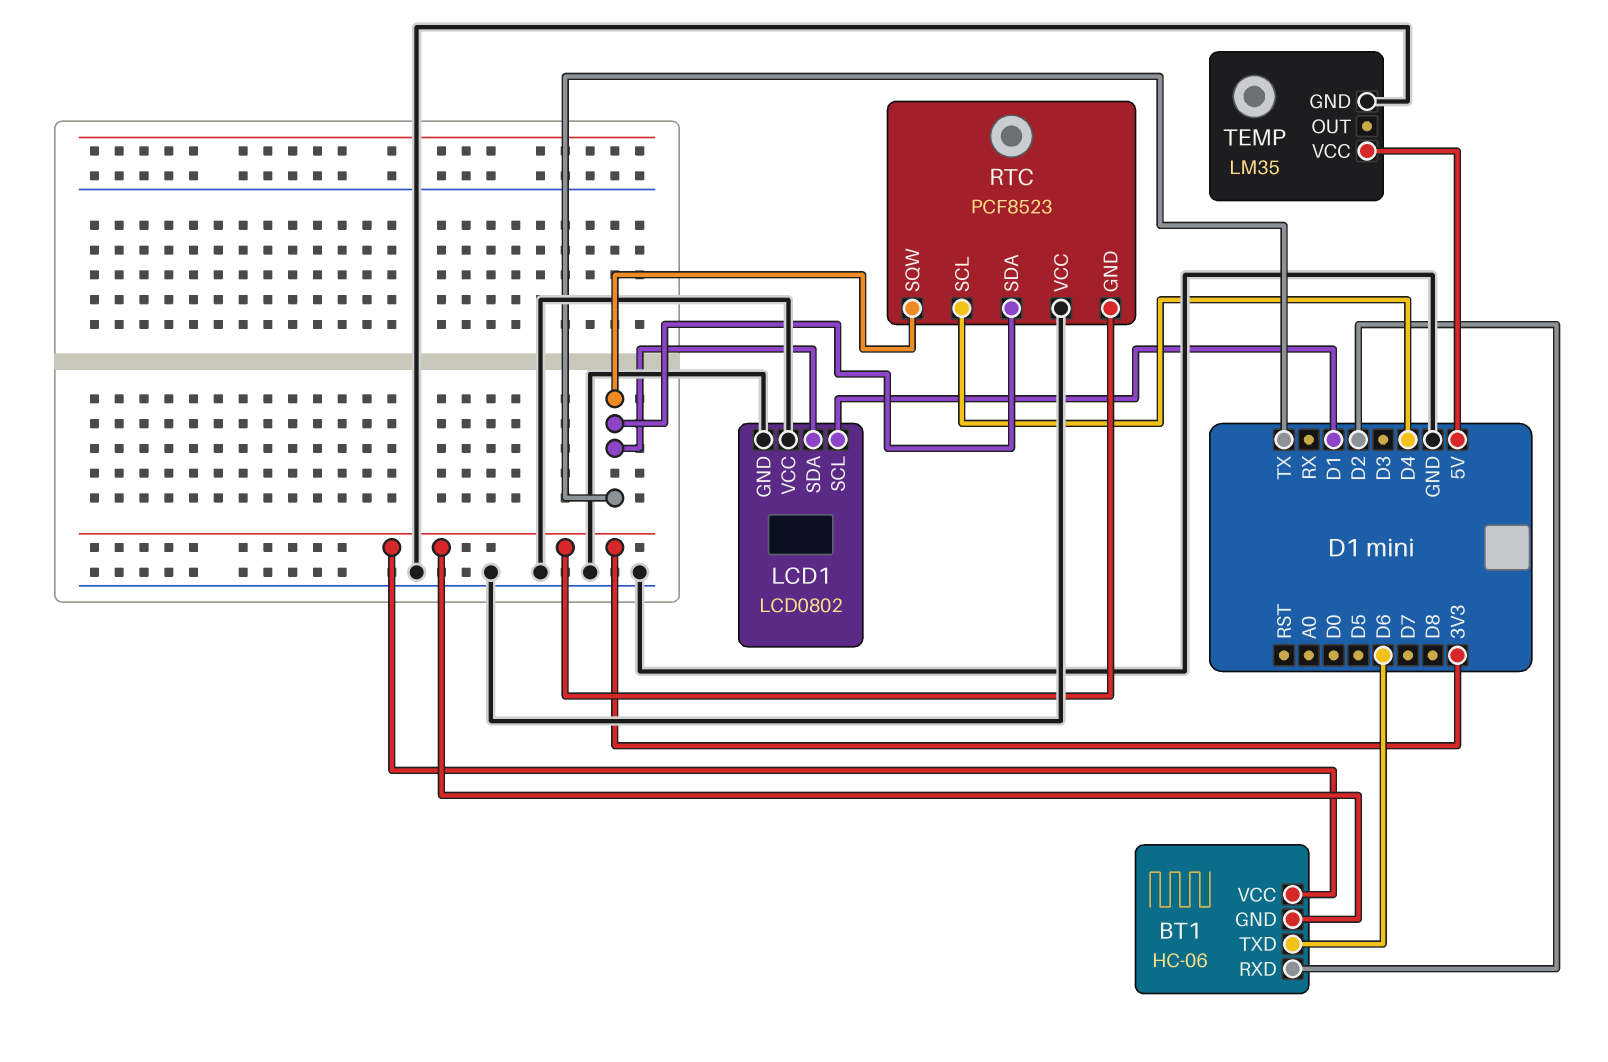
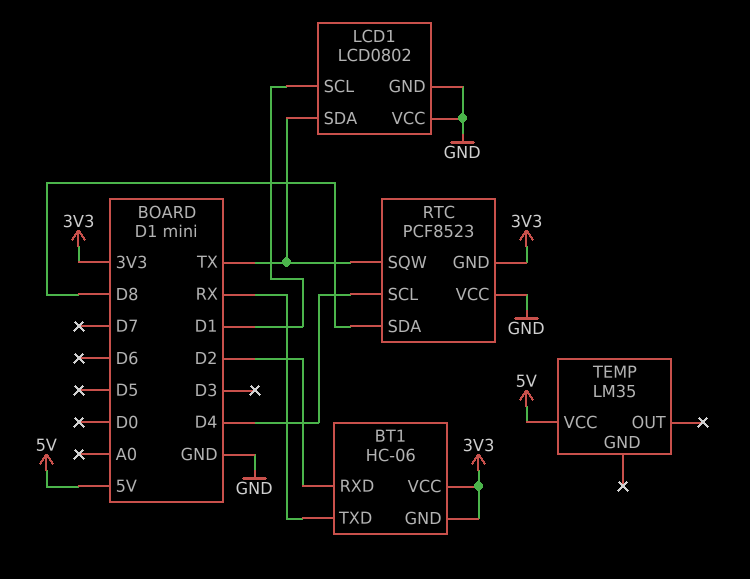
BT1 pin TXD: D6 -> RX
RTC pin SDA: TX -> D8
TEMP pin GND: GND -> none

